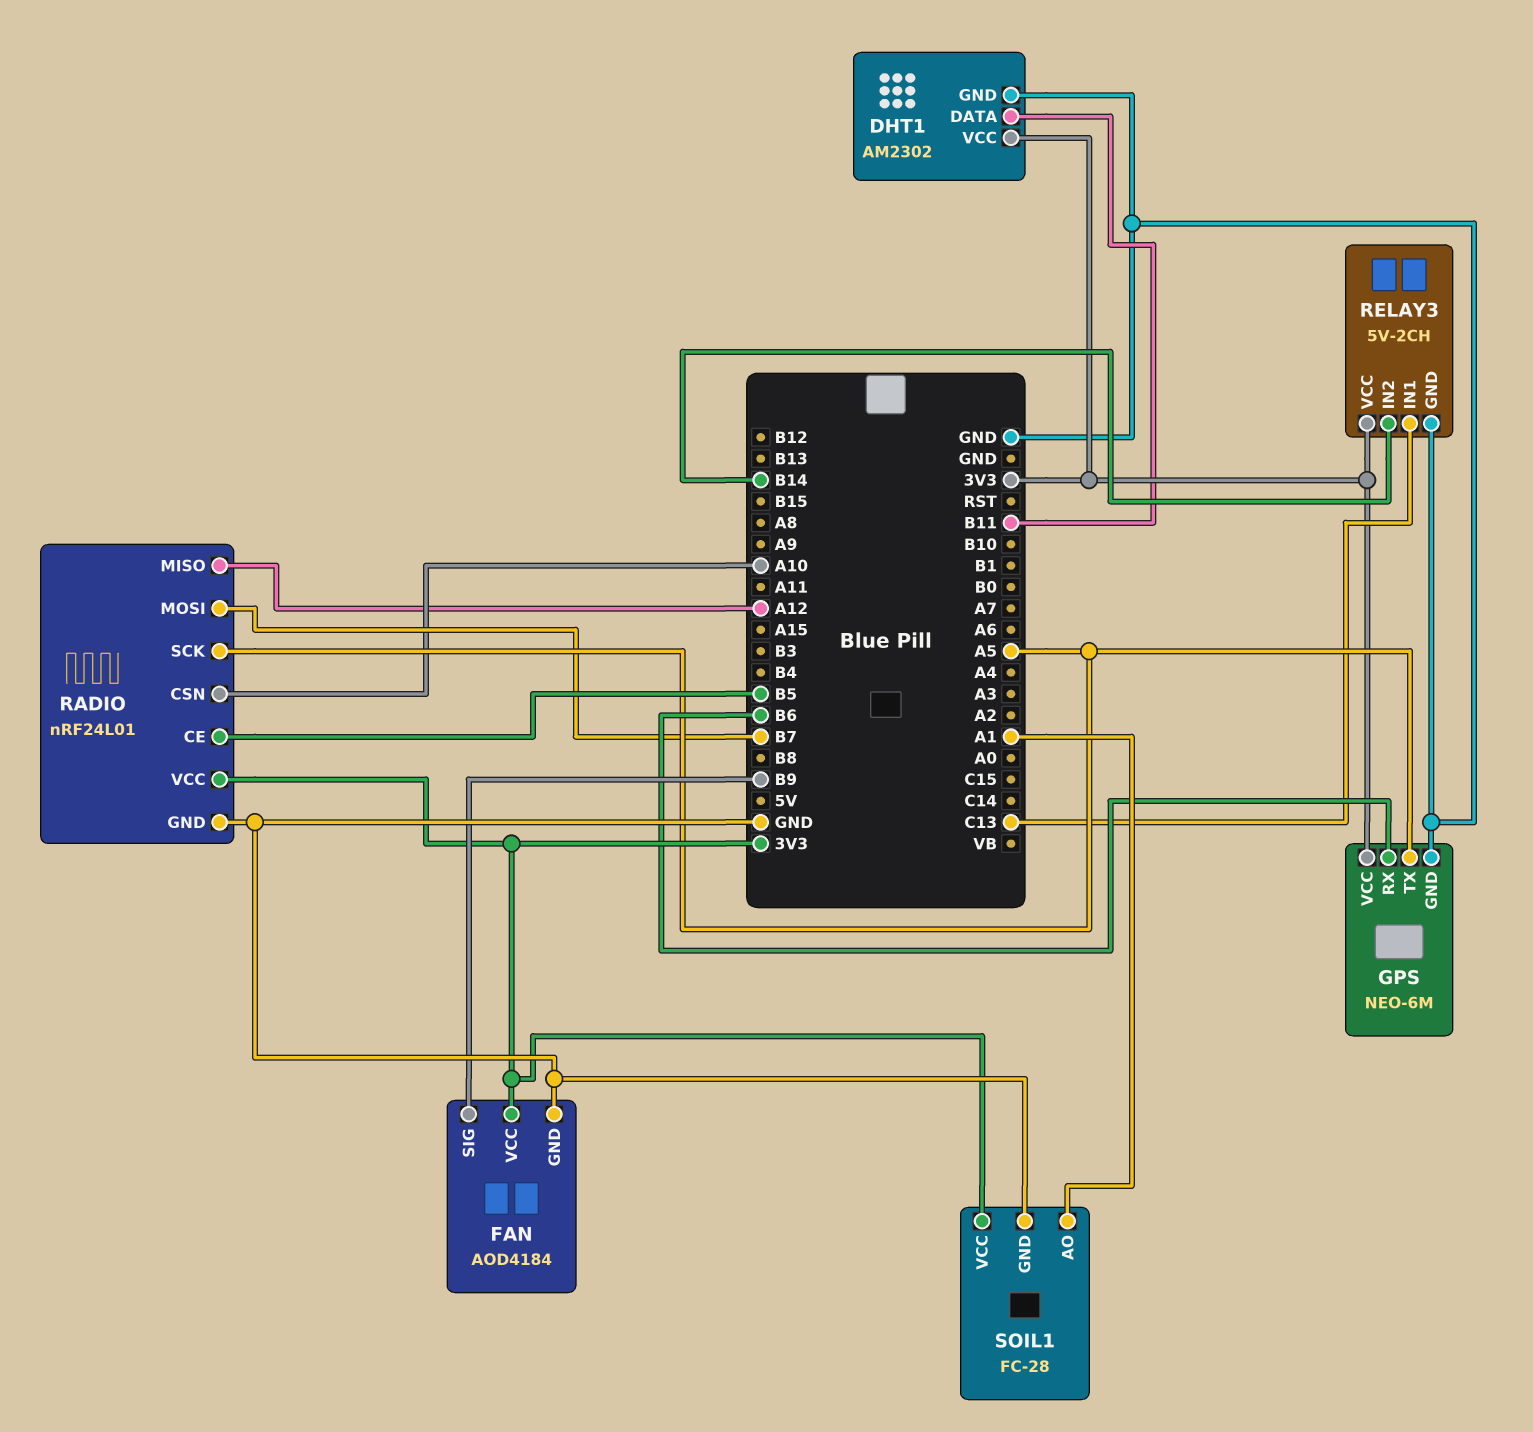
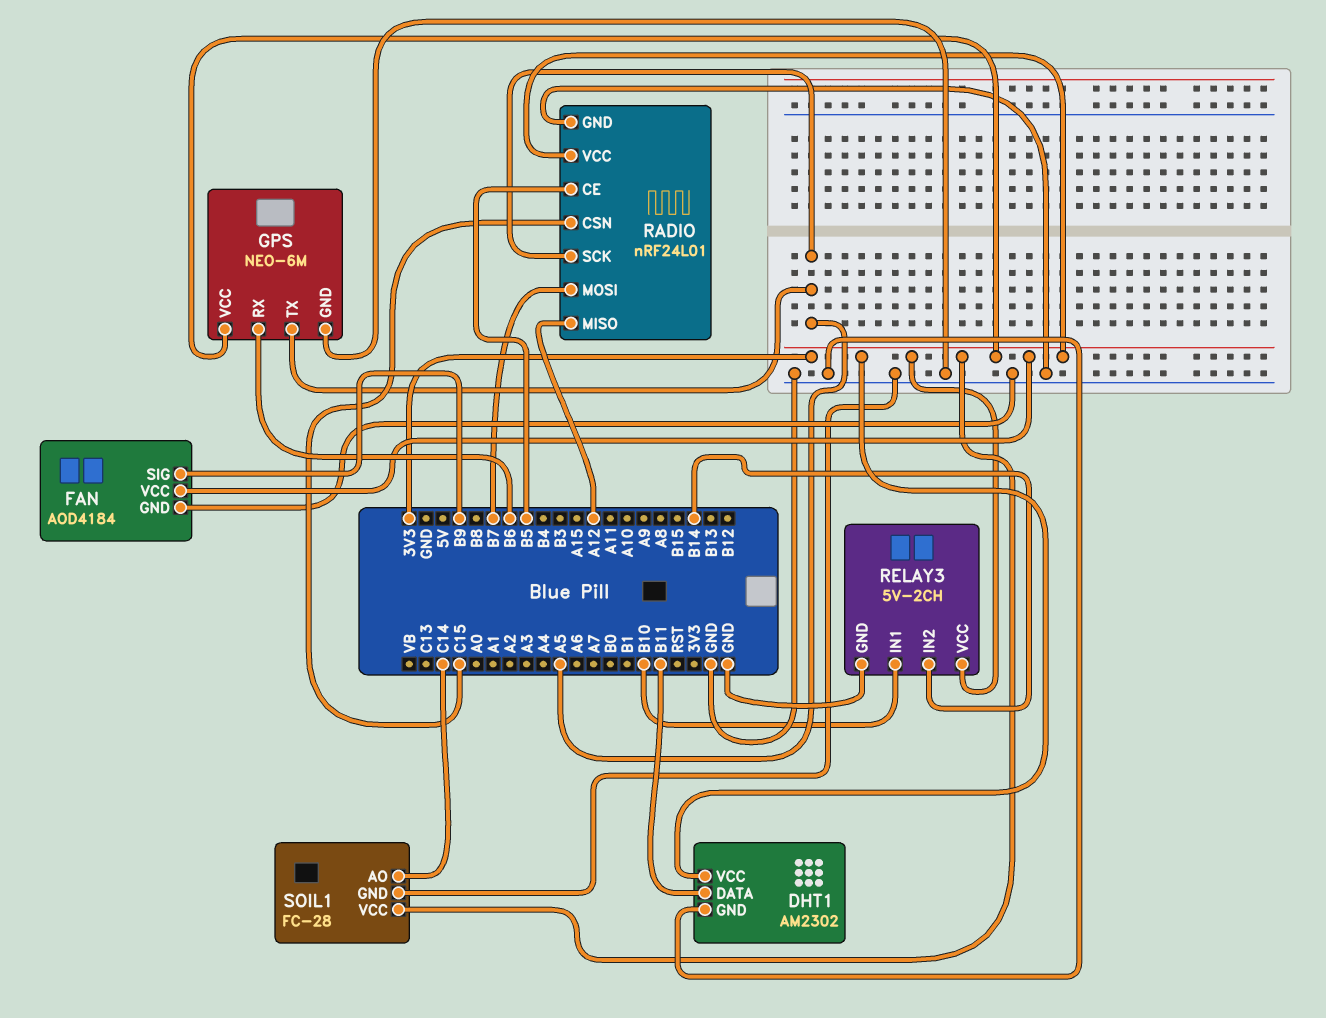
RADIO pin CSN: A10 -> C15
RELAY3 pin IN1: C13 -> B10
SOIL1 pin AO: A1 -> C14

